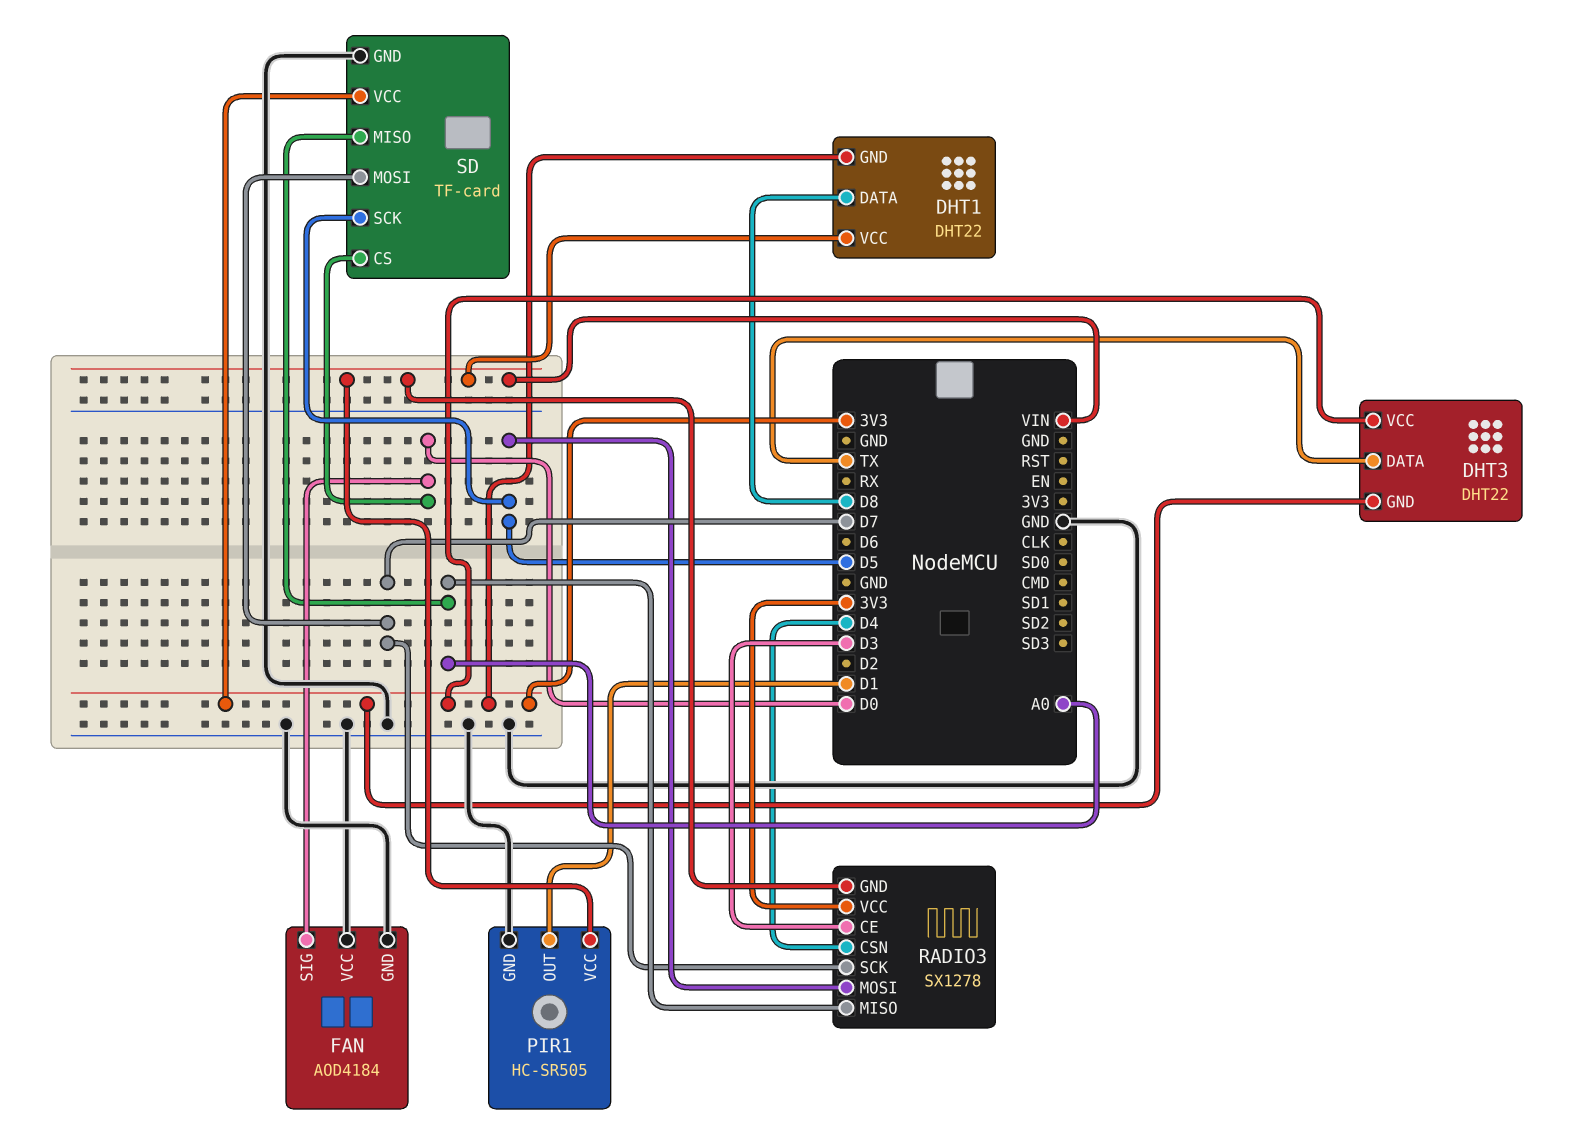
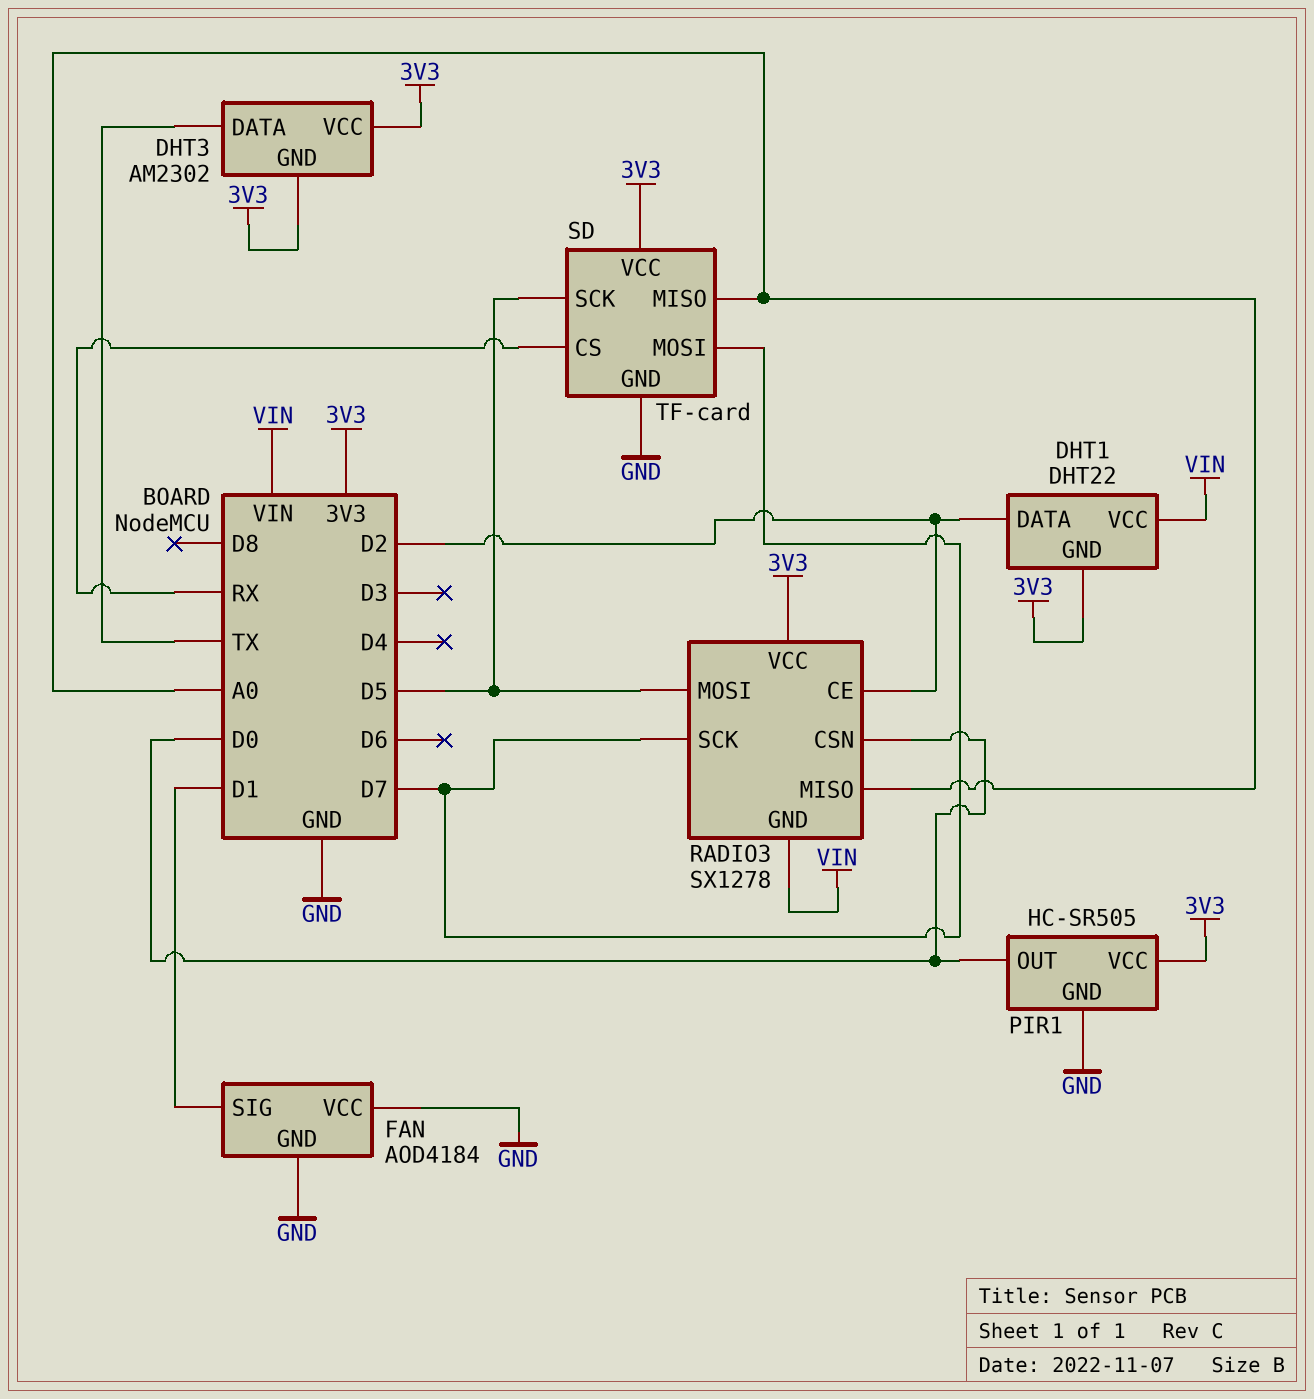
DHT1 pin DATA: D8 -> D2
DHT3: DHT22 -> AM2302
FAN pin SIG: D0 -> D1
PIR1 pin OUT: D1 -> D0
PIR1 pin VCC: VIN -> 3V3
RADIO3 pin CE: D3 -> D2
RADIO3 pin CSN: D4 -> D0
SD pin CS: D0 -> RX

